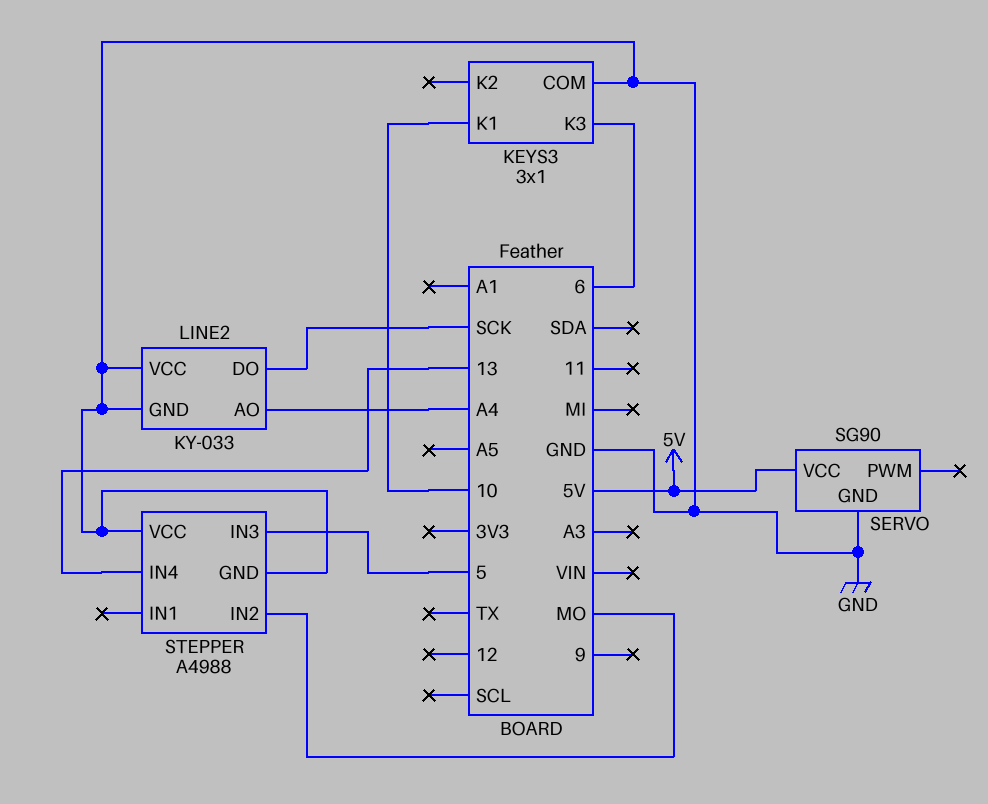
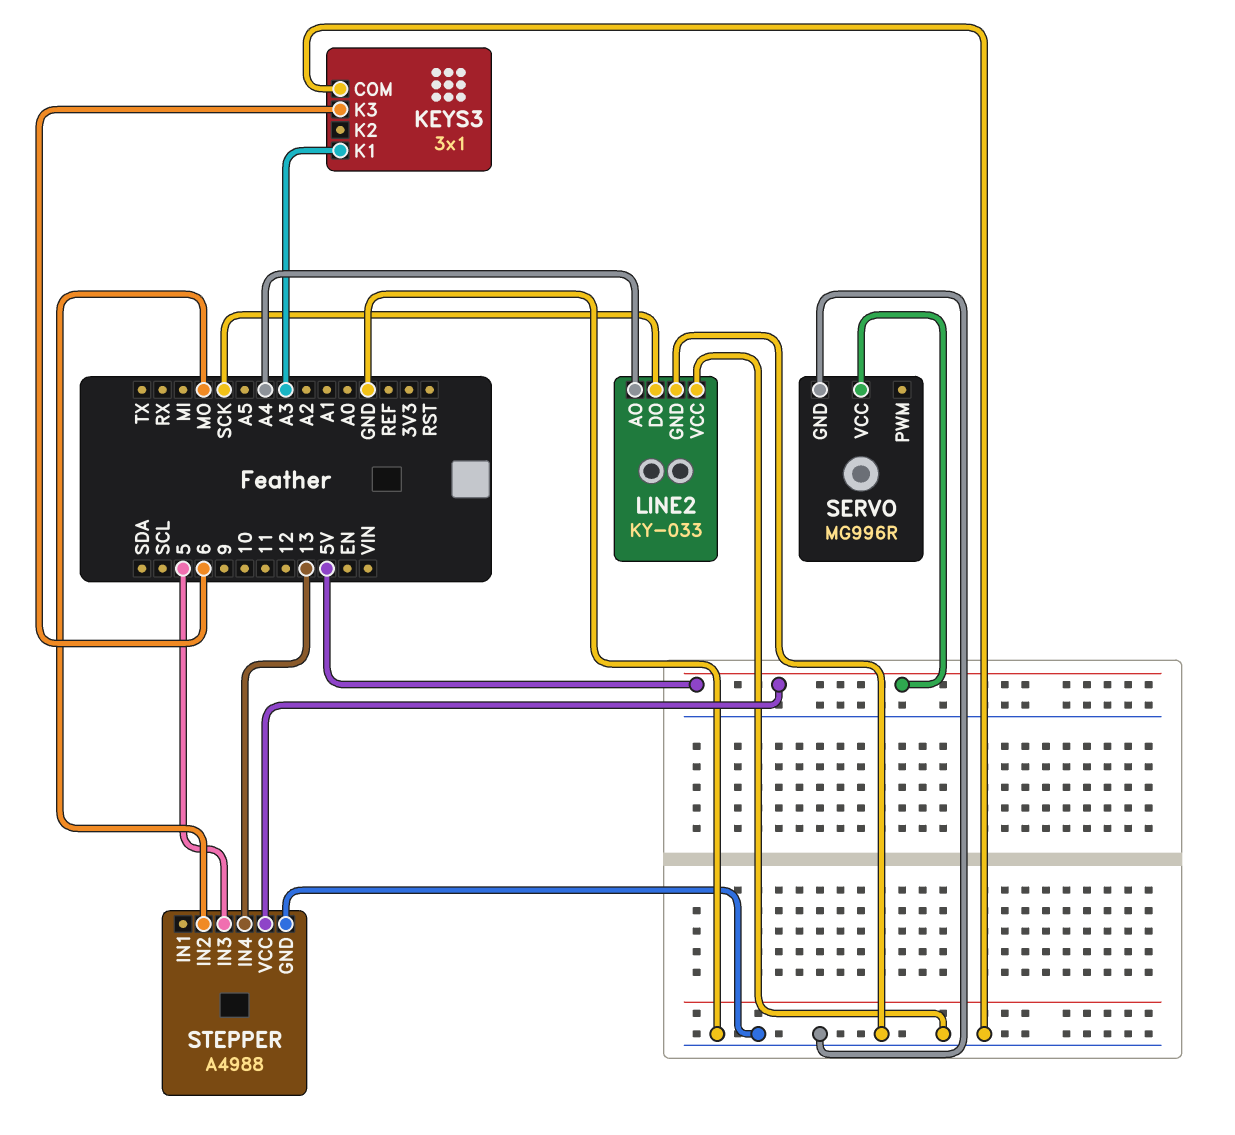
KEYS3 pin K1: 10 -> A3
SERVO: SG90 -> MG996R
STEPPER pin VCC: GND -> 5V

